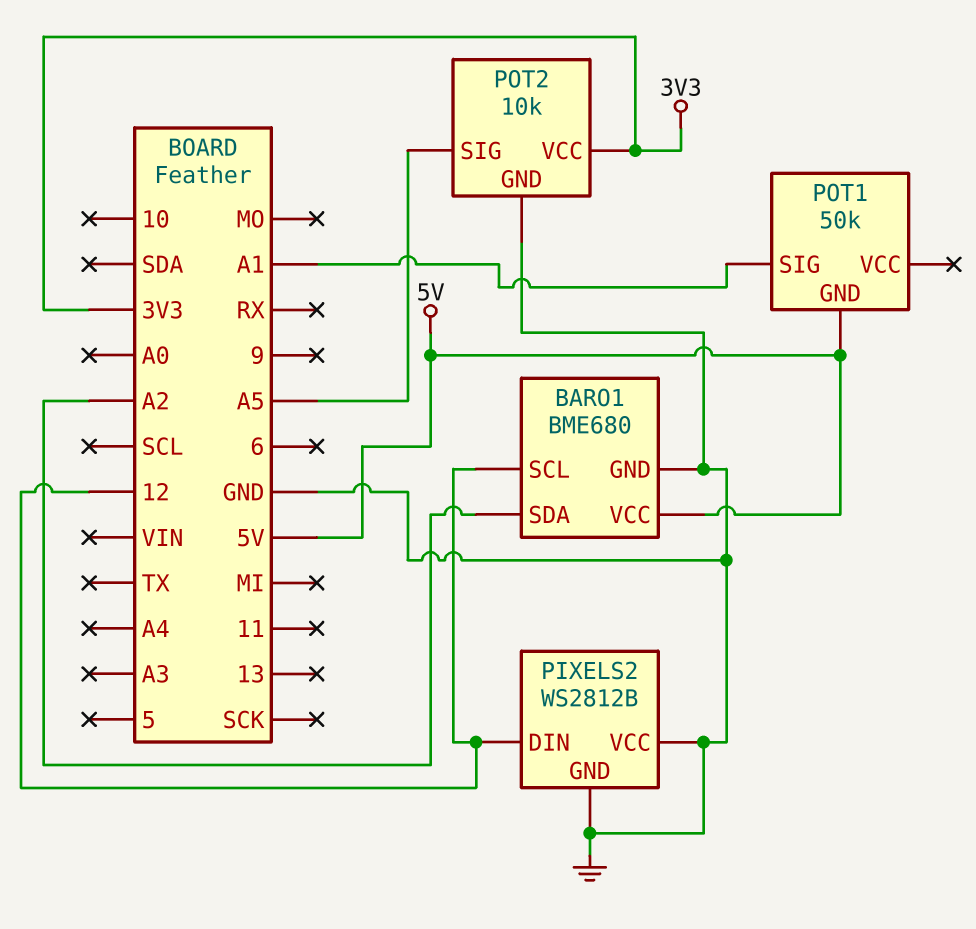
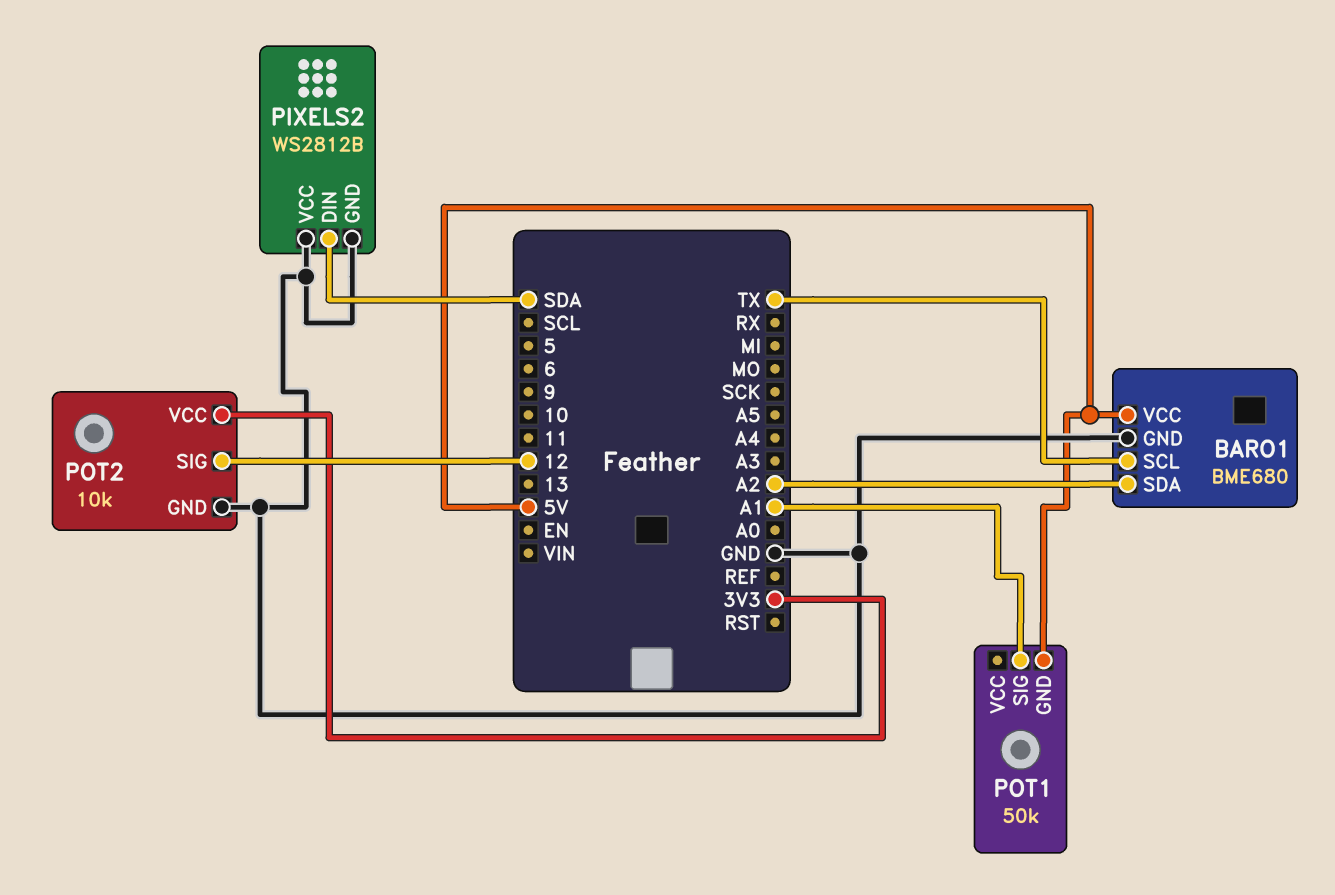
BARO1 pin SCL: 12 -> TX
PIXELS2 pin DIN: 12 -> SDA
POT2 pin SIG: A5 -> 12

